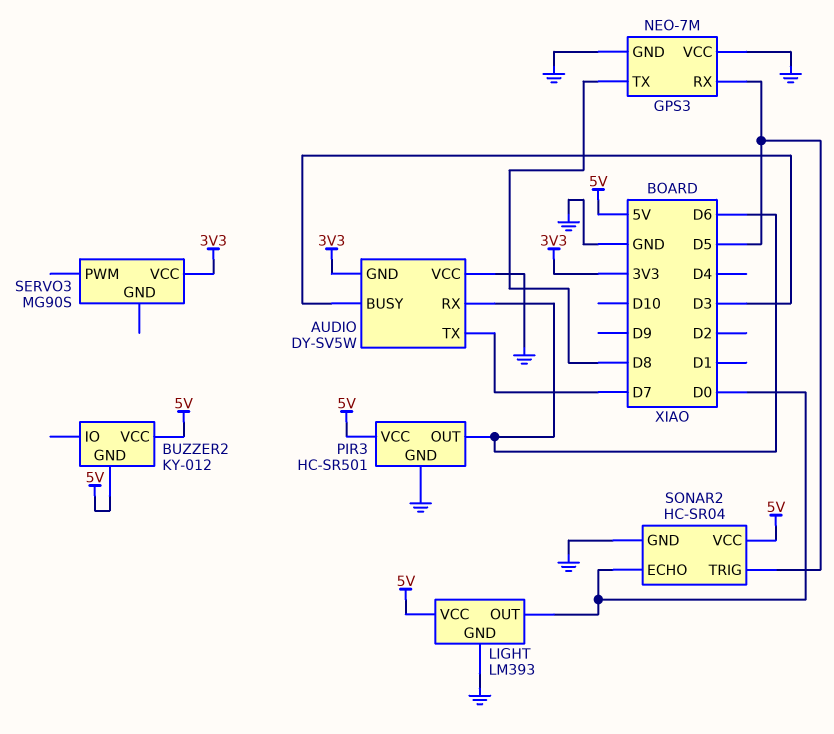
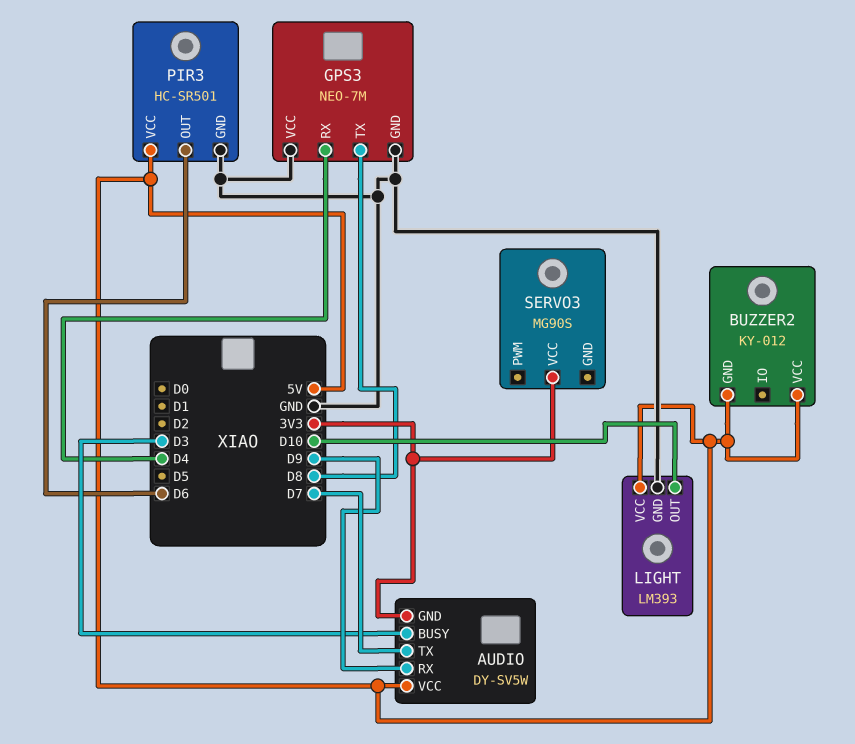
AUDIO pin RX: D6 -> D9
AUDIO pin VCC: GND -> 5V
GPS3 pin RX: D5 -> D4
LIGHT pin OUT: D0 -> D10
SONAR2: HC-SR04 -> none
SONAR2 pin ECHO: D0 -> none
SONAR2 pin GND: GND -> none
SONAR2 pin TRIG: D5 -> none
SONAR2 pin VCC: 5V -> none

